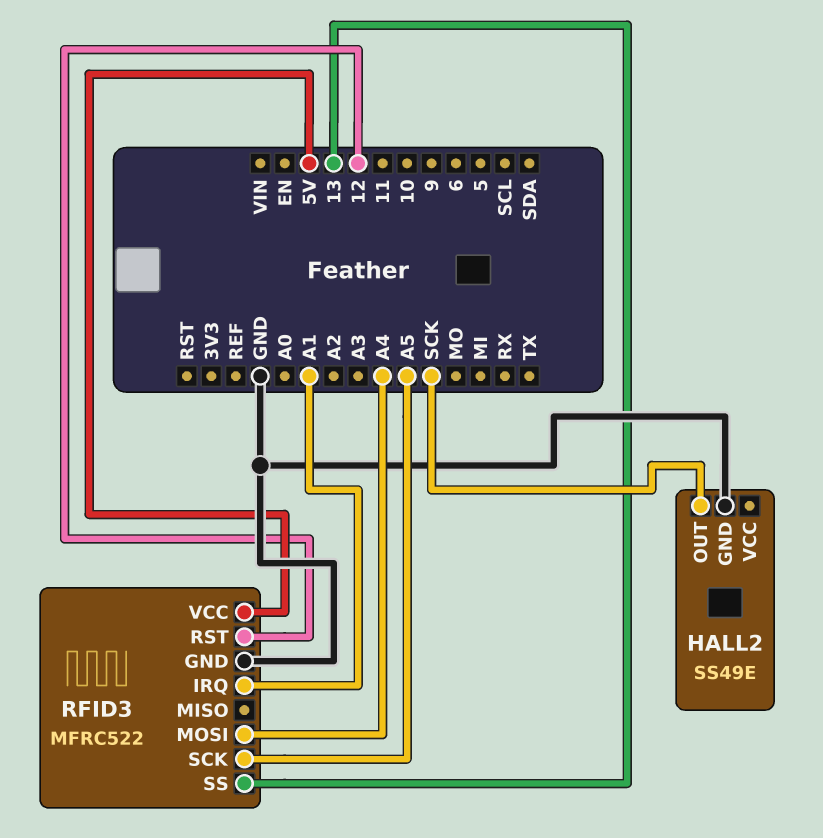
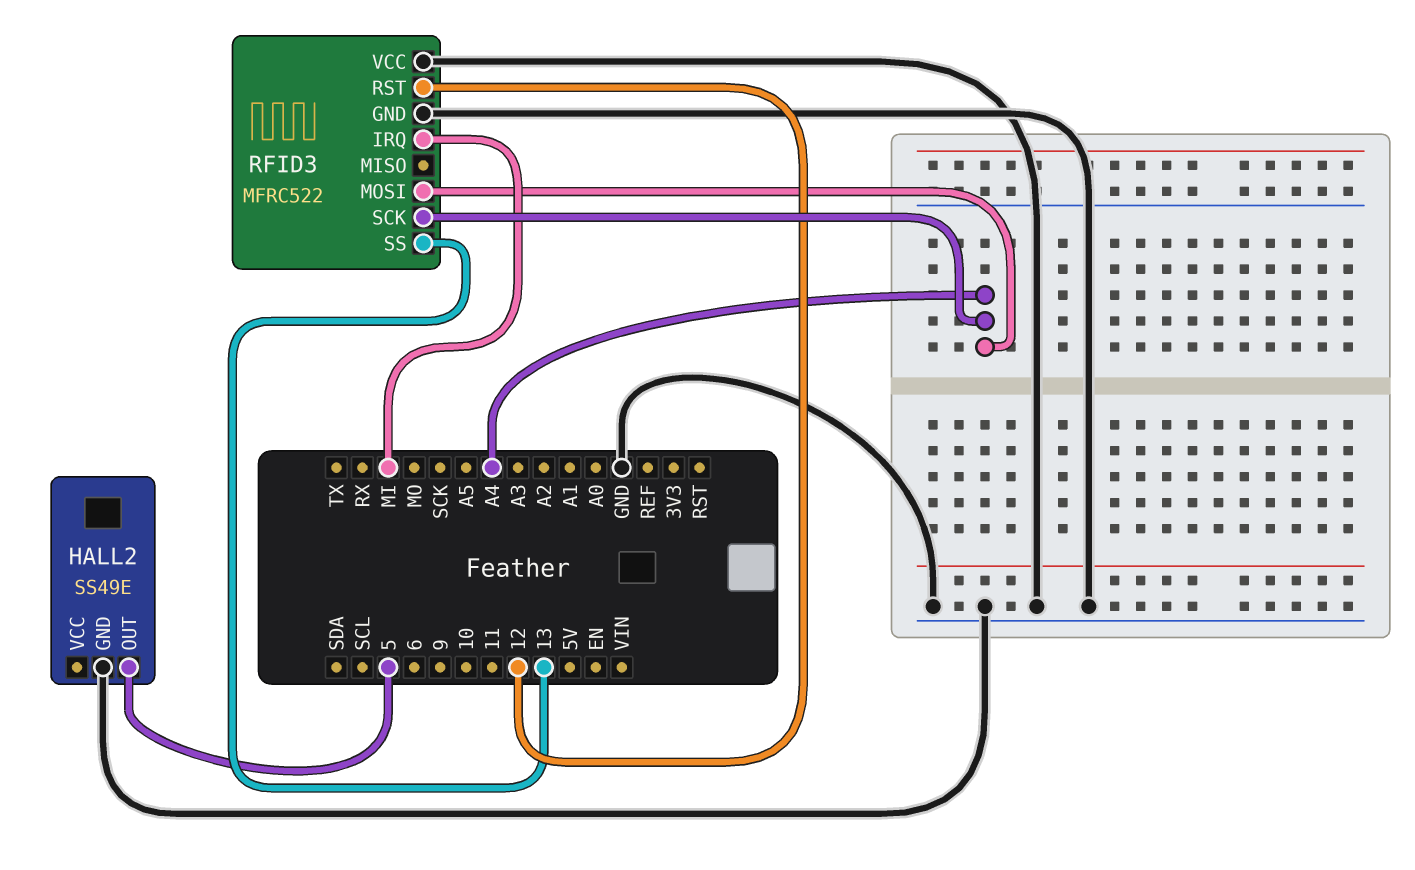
HALL2 pin OUT: SCK -> 5
RFID3 pin IRQ: A1 -> MI
RFID3 pin SCK: A5 -> A4
RFID3 pin VCC: 5V -> GND

